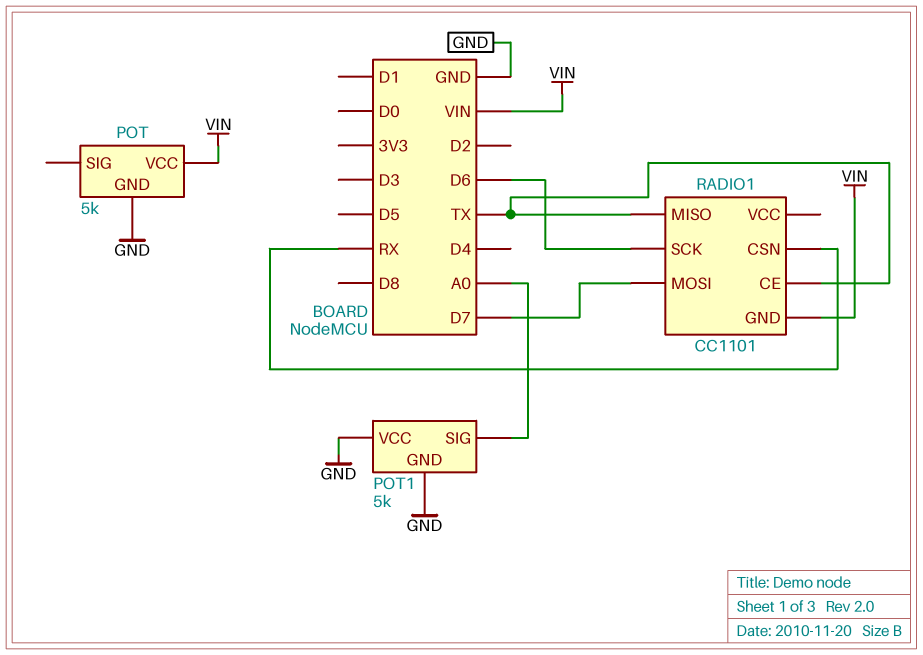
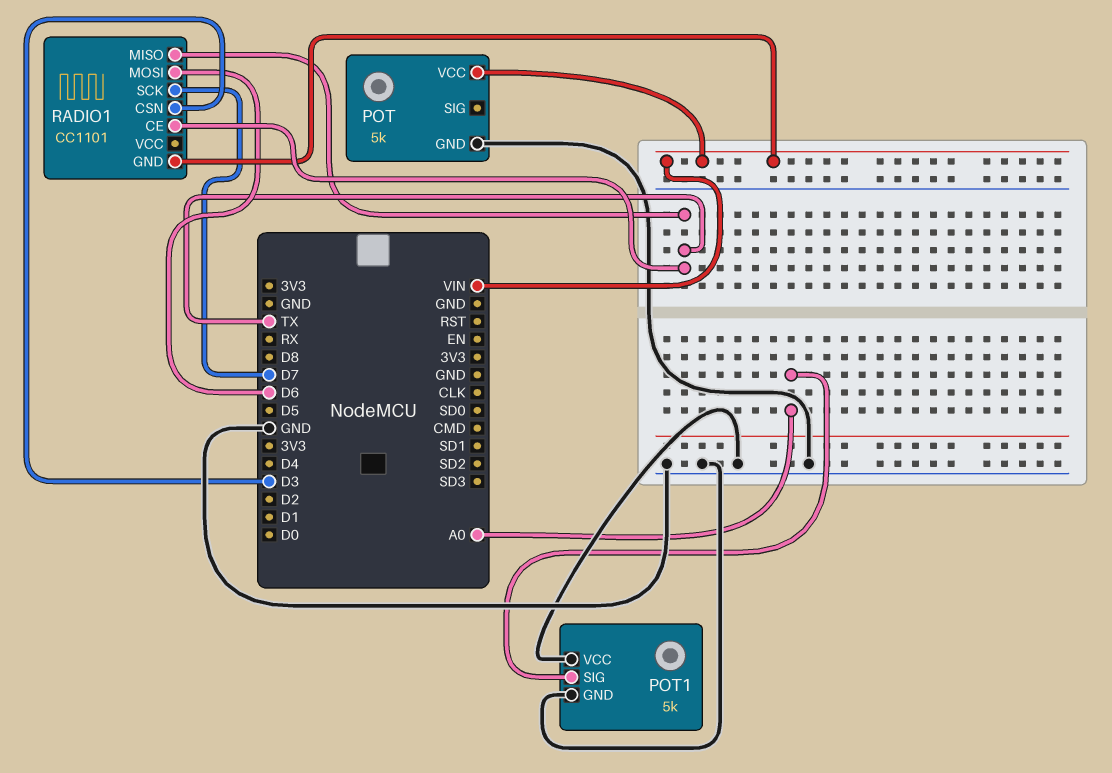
RADIO1 pin CSN: RX -> D3
RADIO1 pin MOSI: D7 -> D6
RADIO1 pin SCK: D6 -> D7

